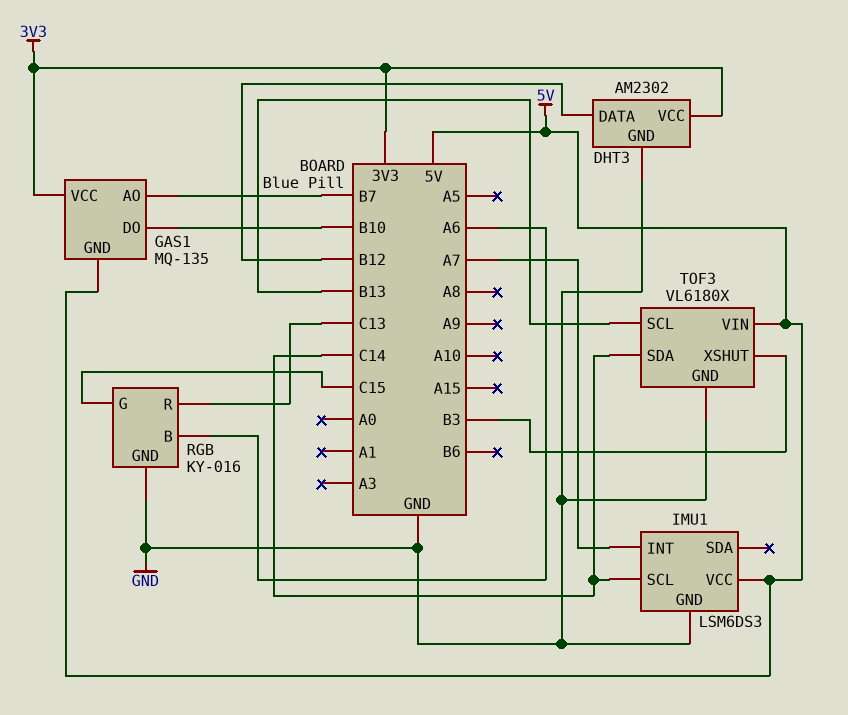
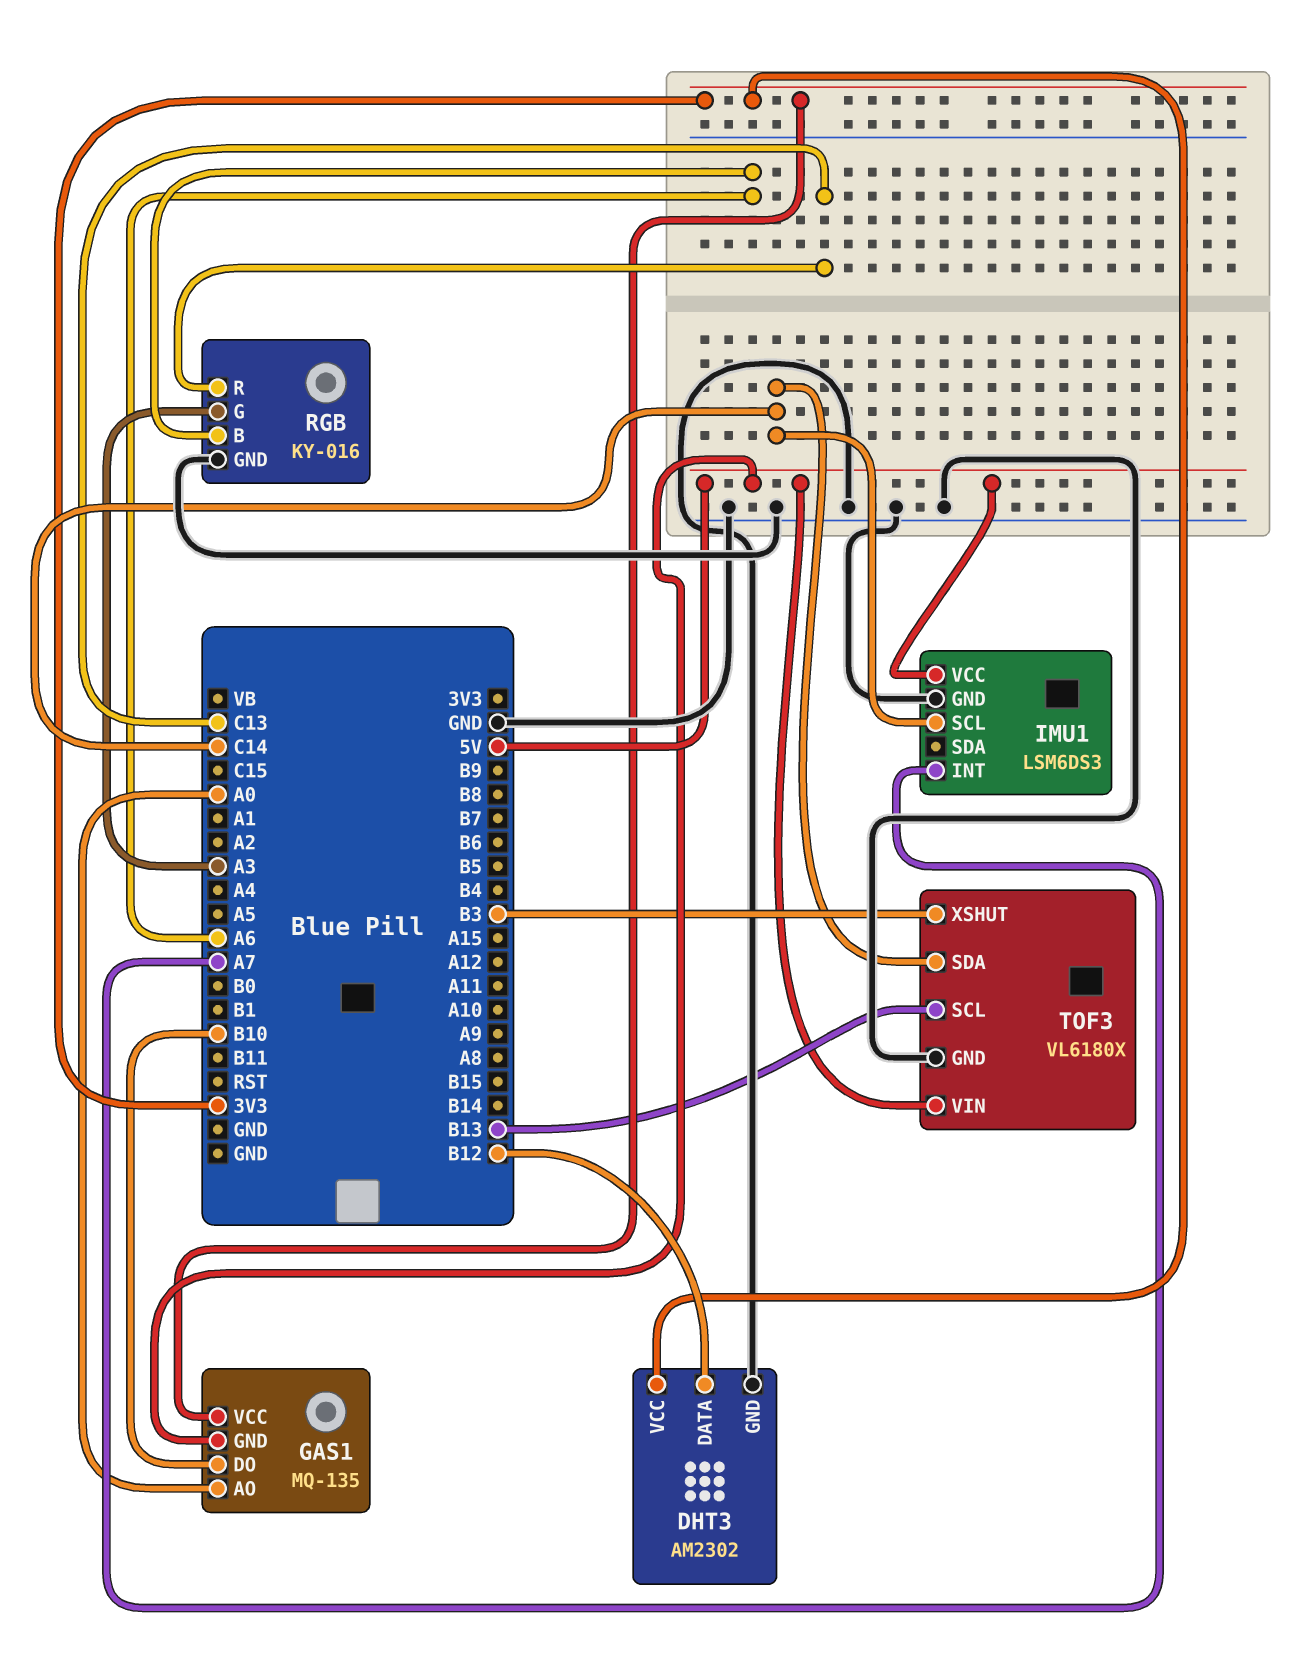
GAS1 pin AO: B7 -> A0
RGB pin G: C15 -> A3

